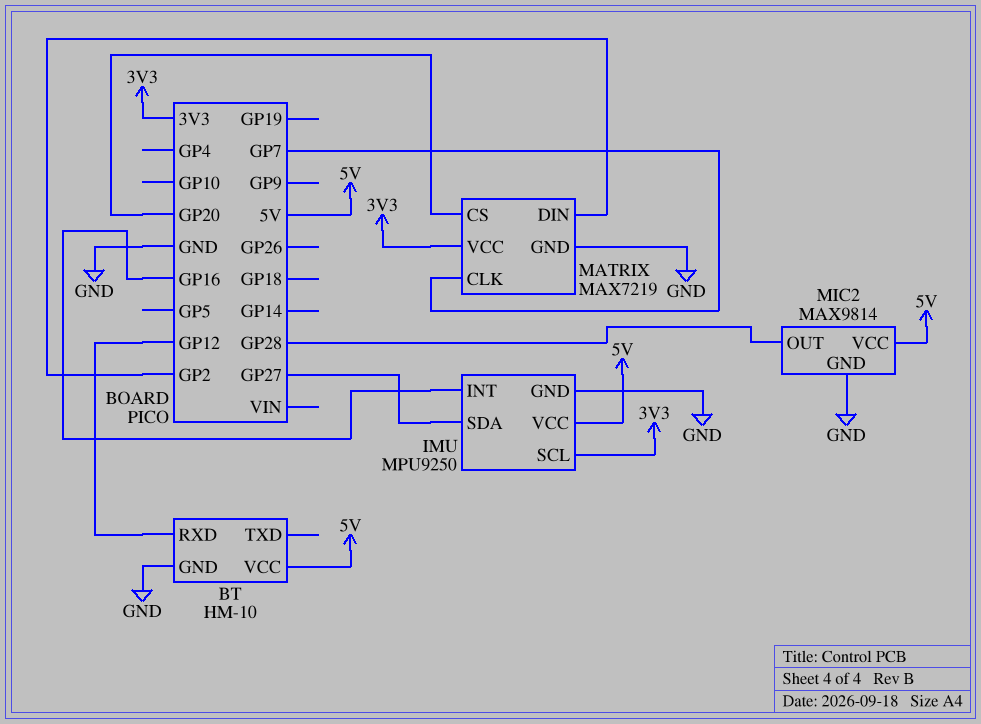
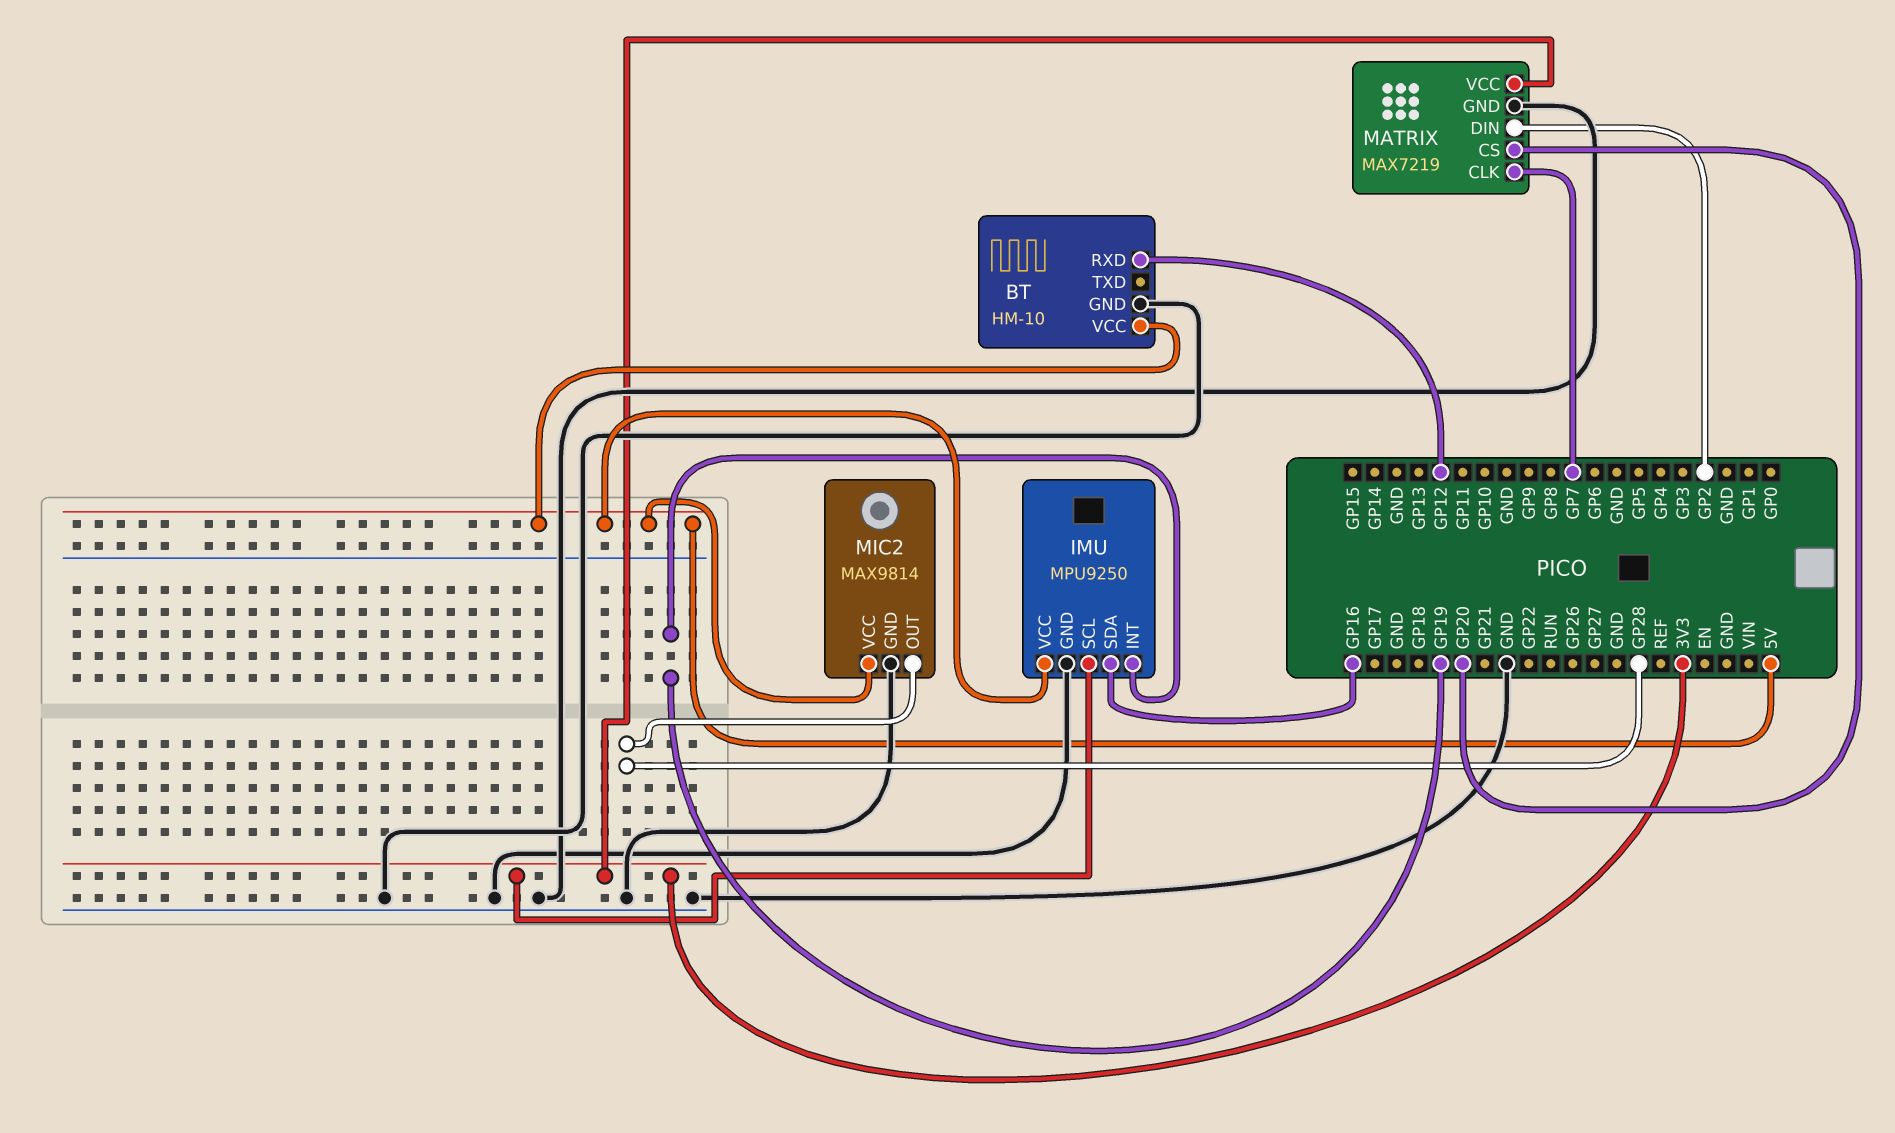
IMU pin INT: GP16 -> GP19
IMU pin SDA: GP27 -> GP16

